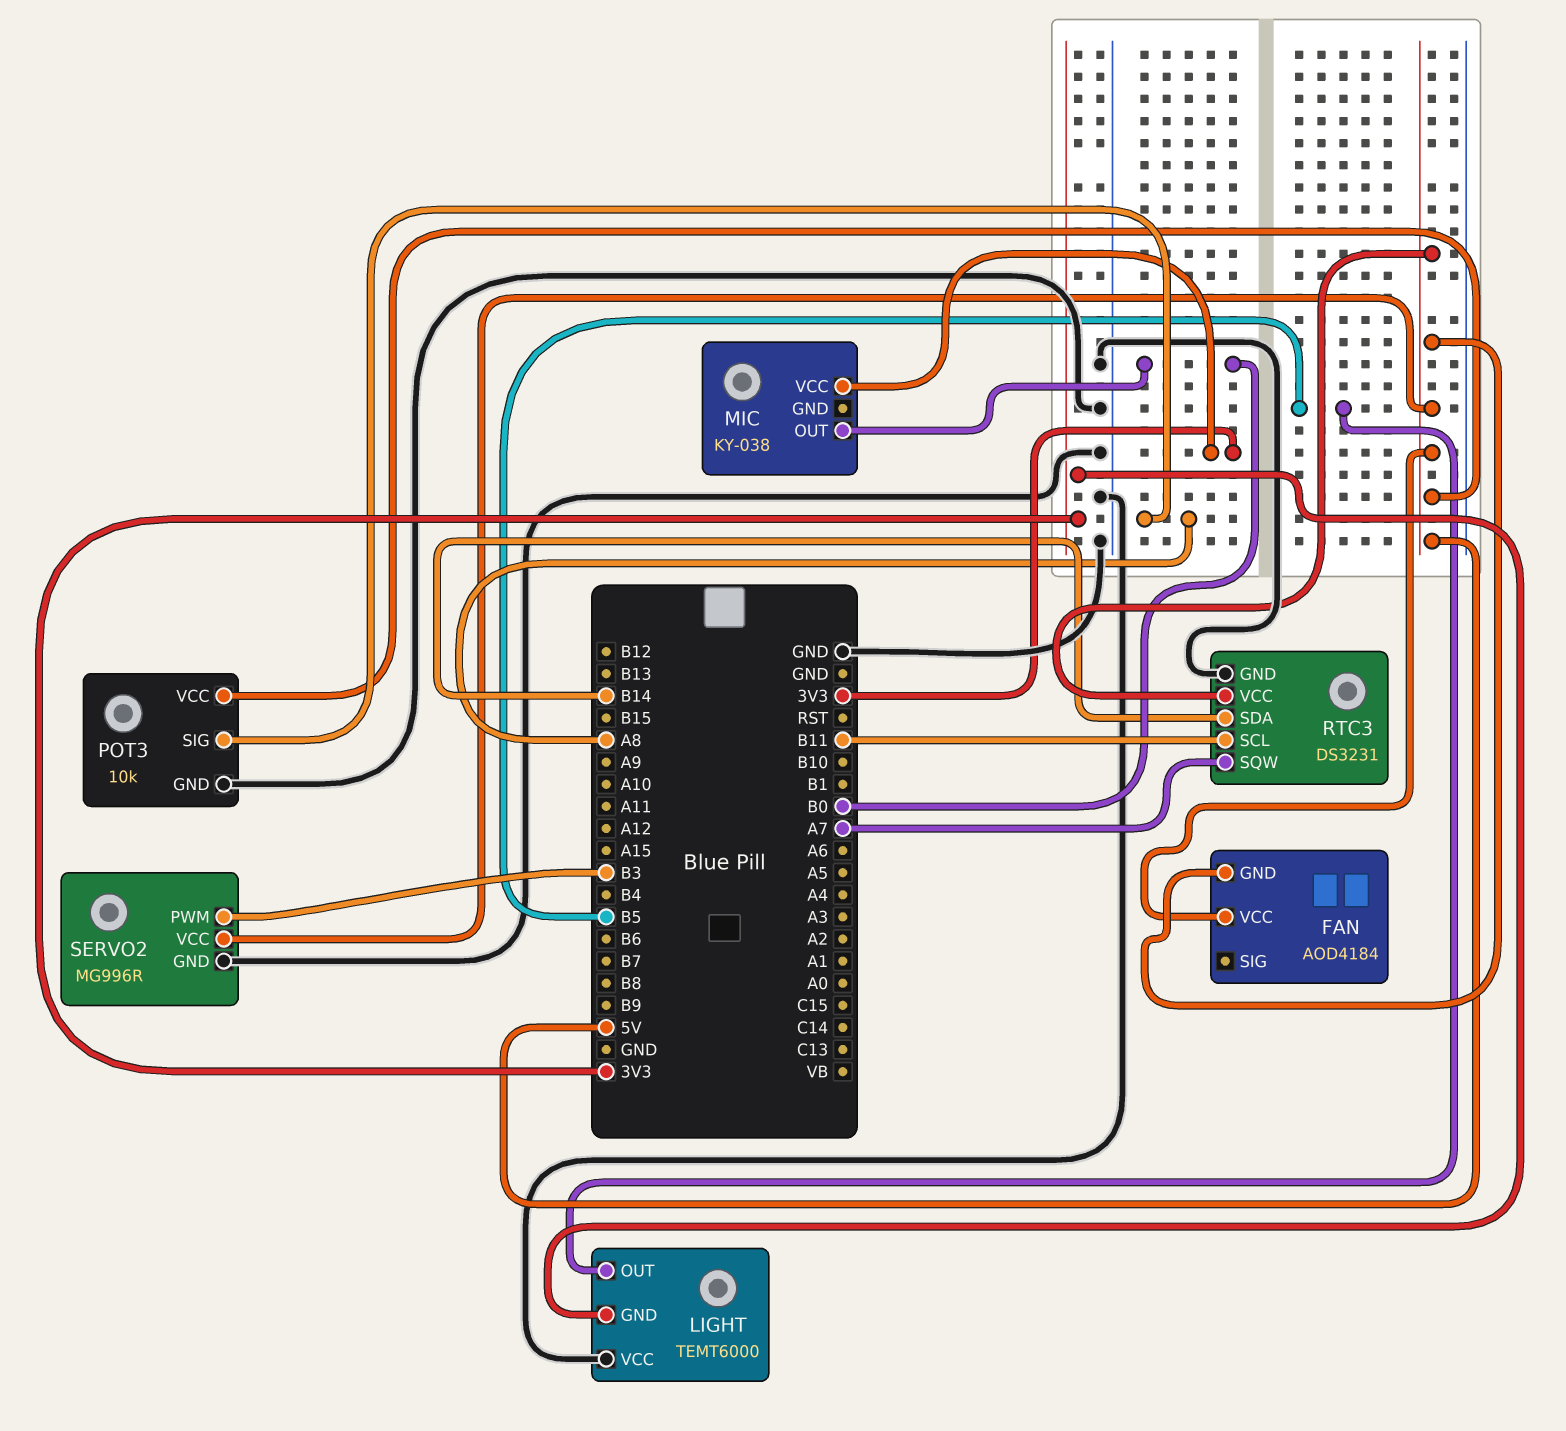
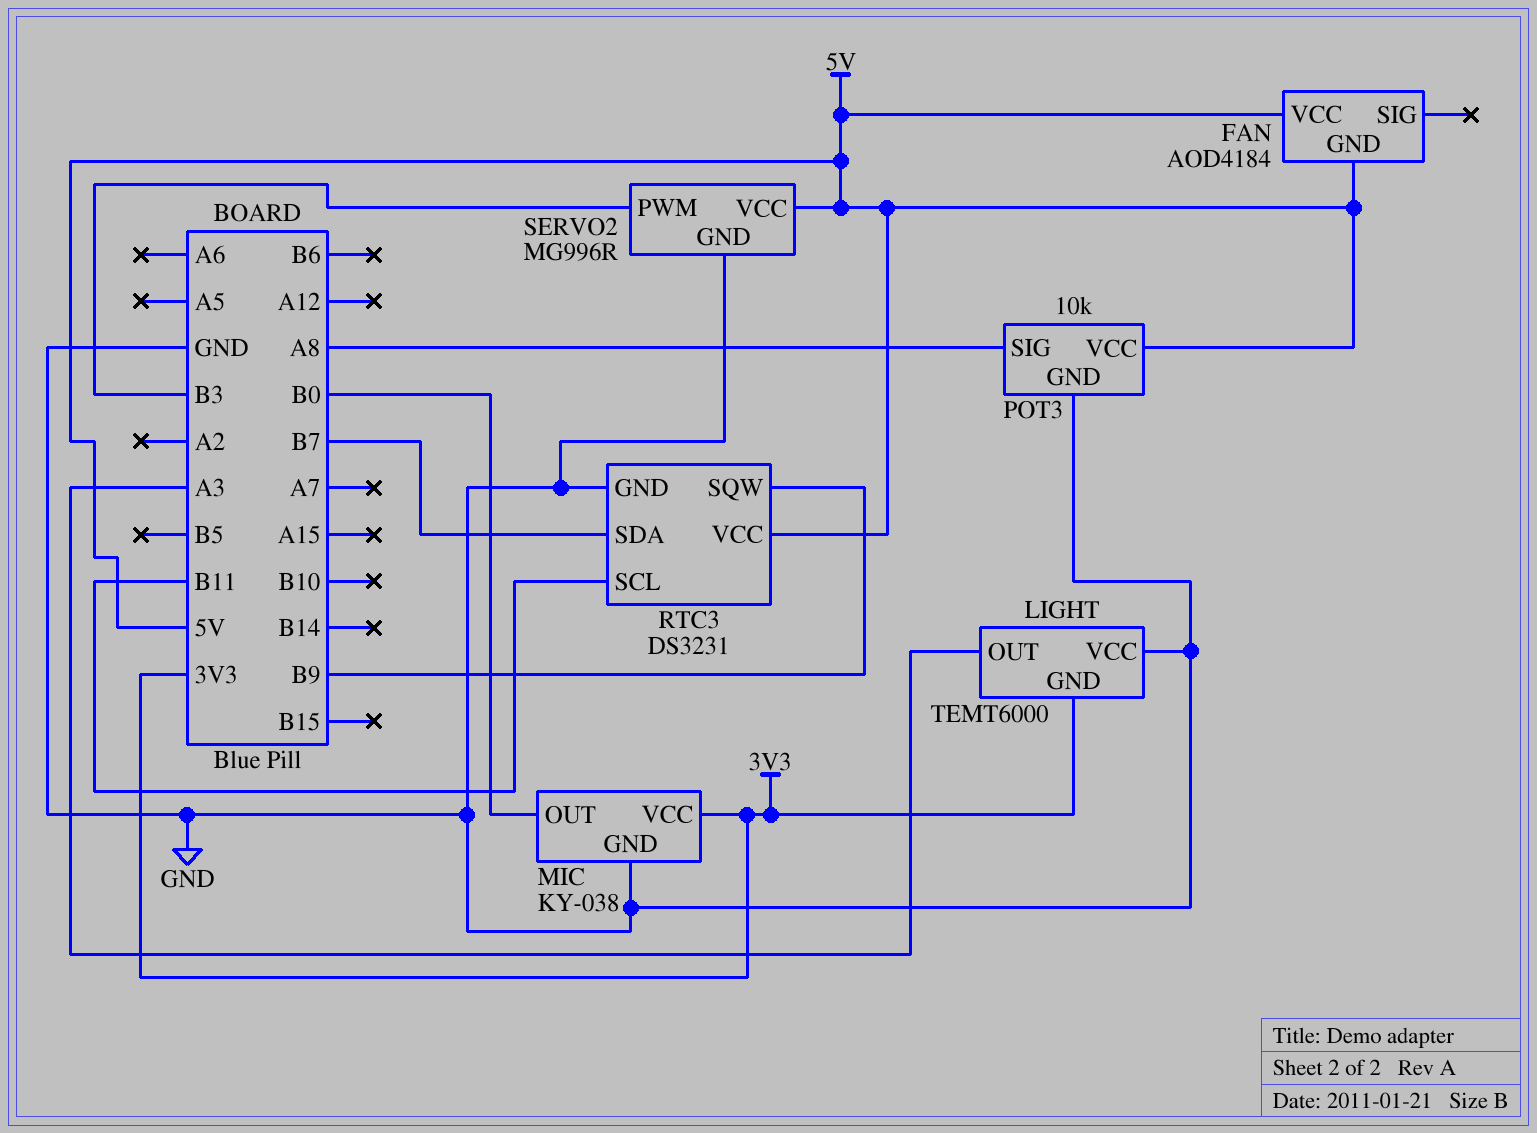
LIGHT pin OUT: B5 -> A3
MIC pin GND: none -> GND
RTC3 pin SDA: B14 -> B7
RTC3 pin SQW: A7 -> B9

